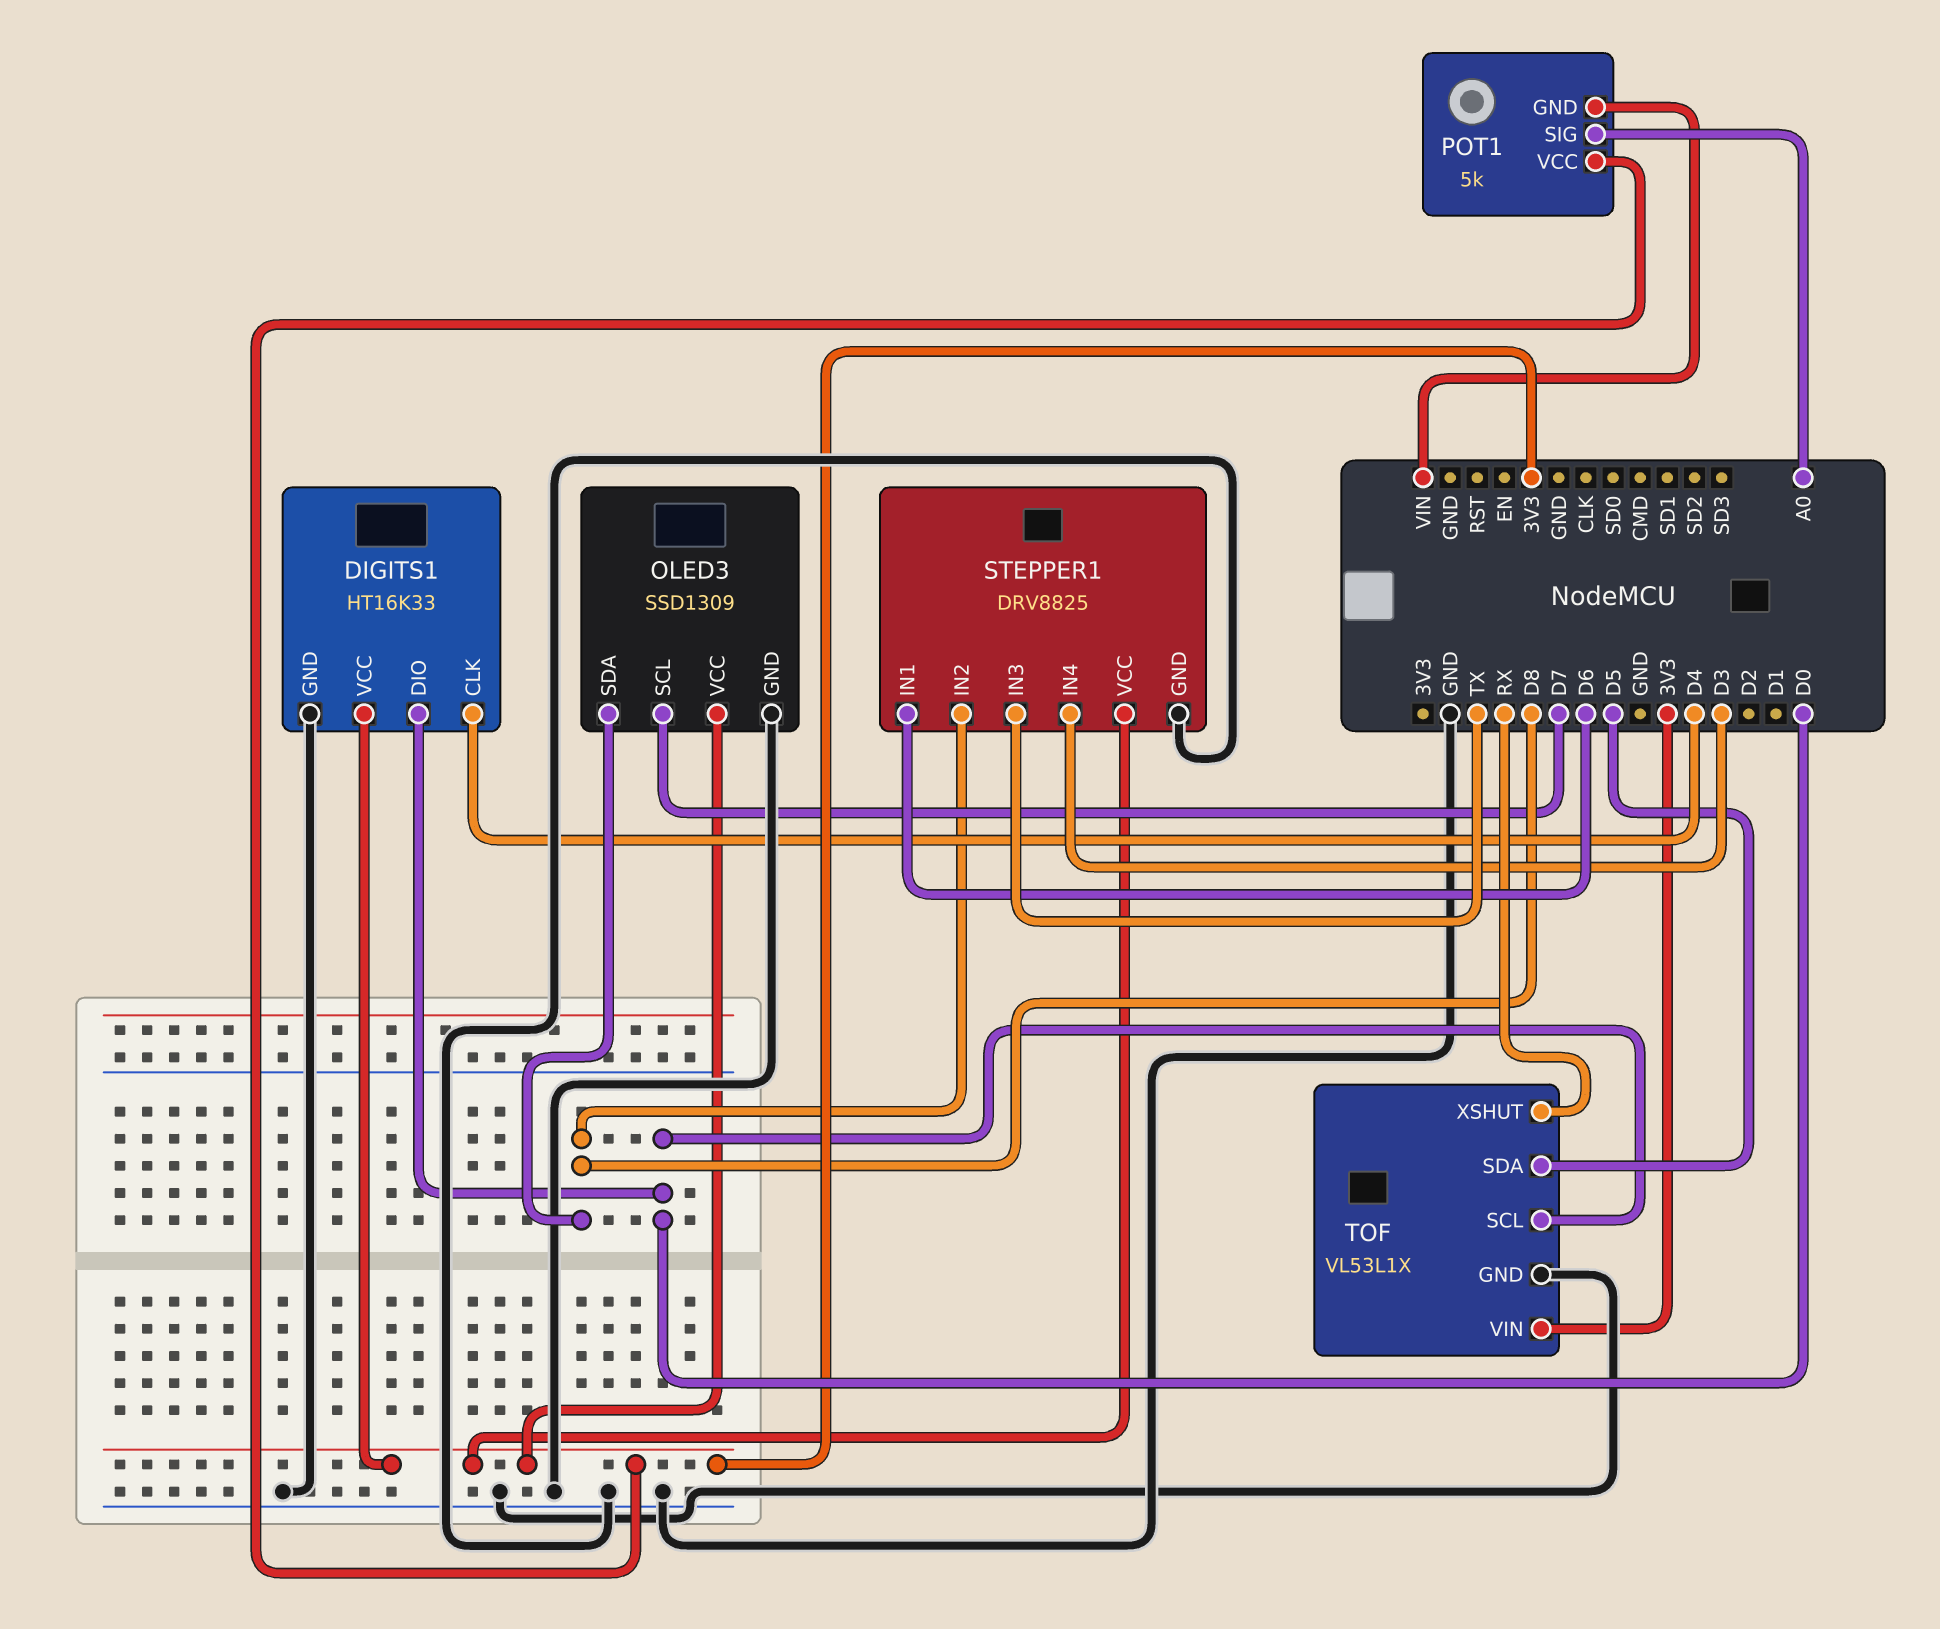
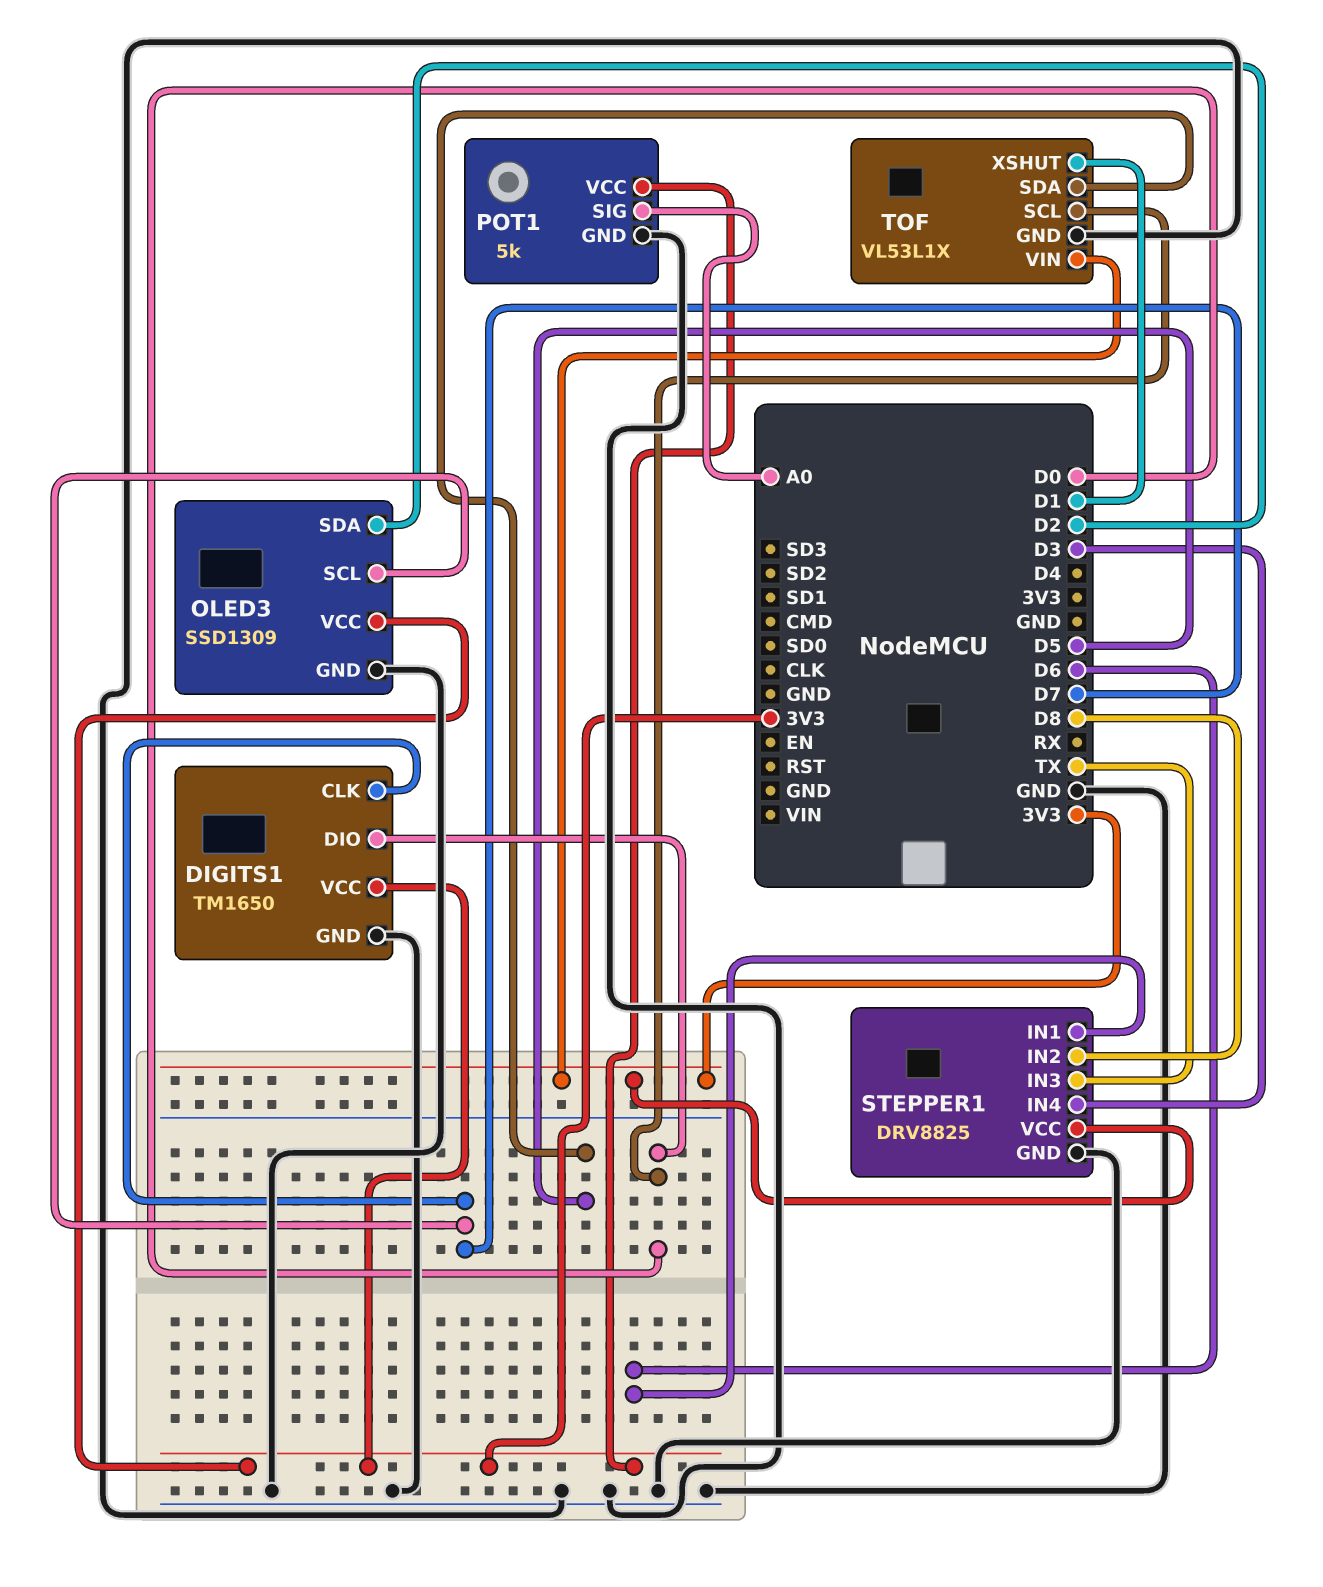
DIGITS1: HT16K33 -> TM1650
DIGITS1 pin CLK: D4 -> D7
OLED3 pin SDA: D8 -> D2
POT1 pin GND: VIN -> GND
TOF pin XSHUT: RX -> D1

